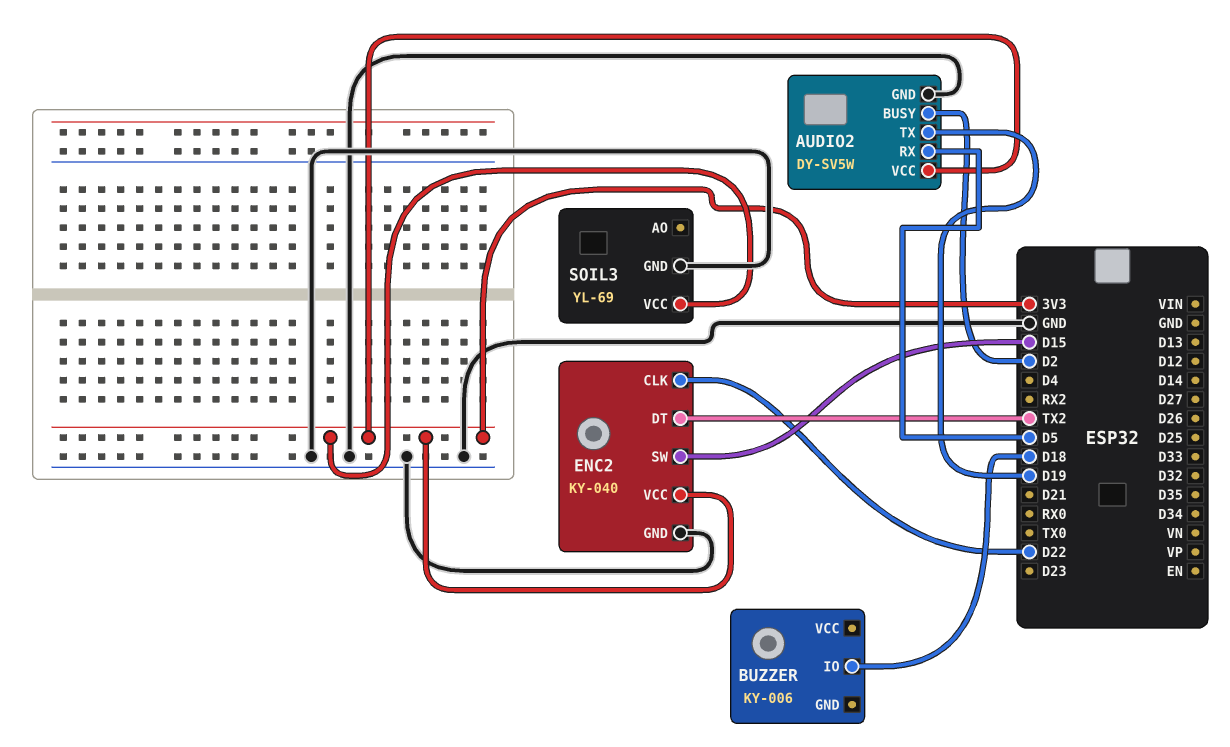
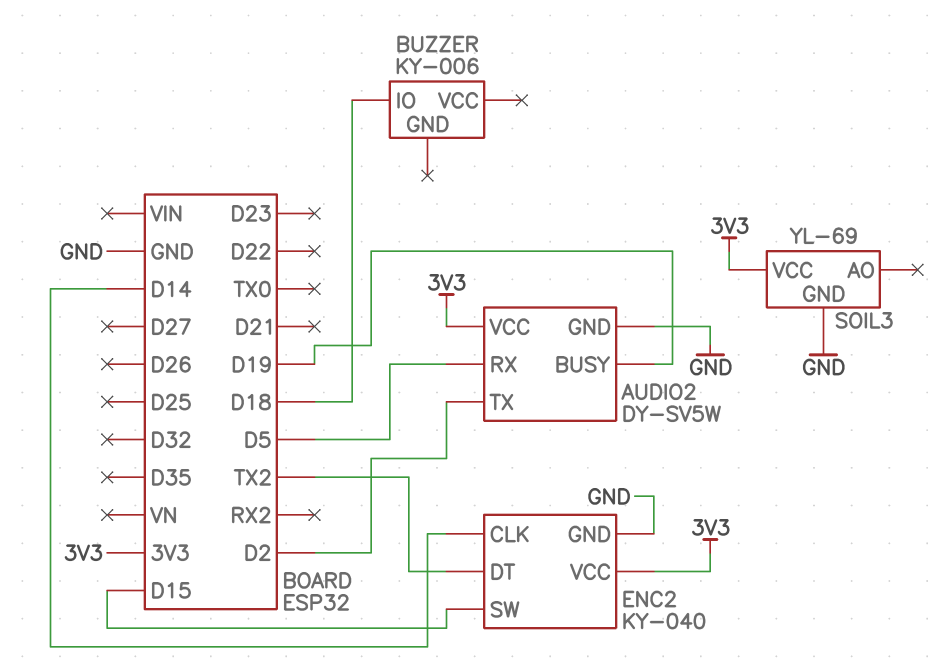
AUDIO2 pin BUSY: D2 -> D19
AUDIO2 pin TX: D19 -> D2
ENC2 pin CLK: D22 -> D14

